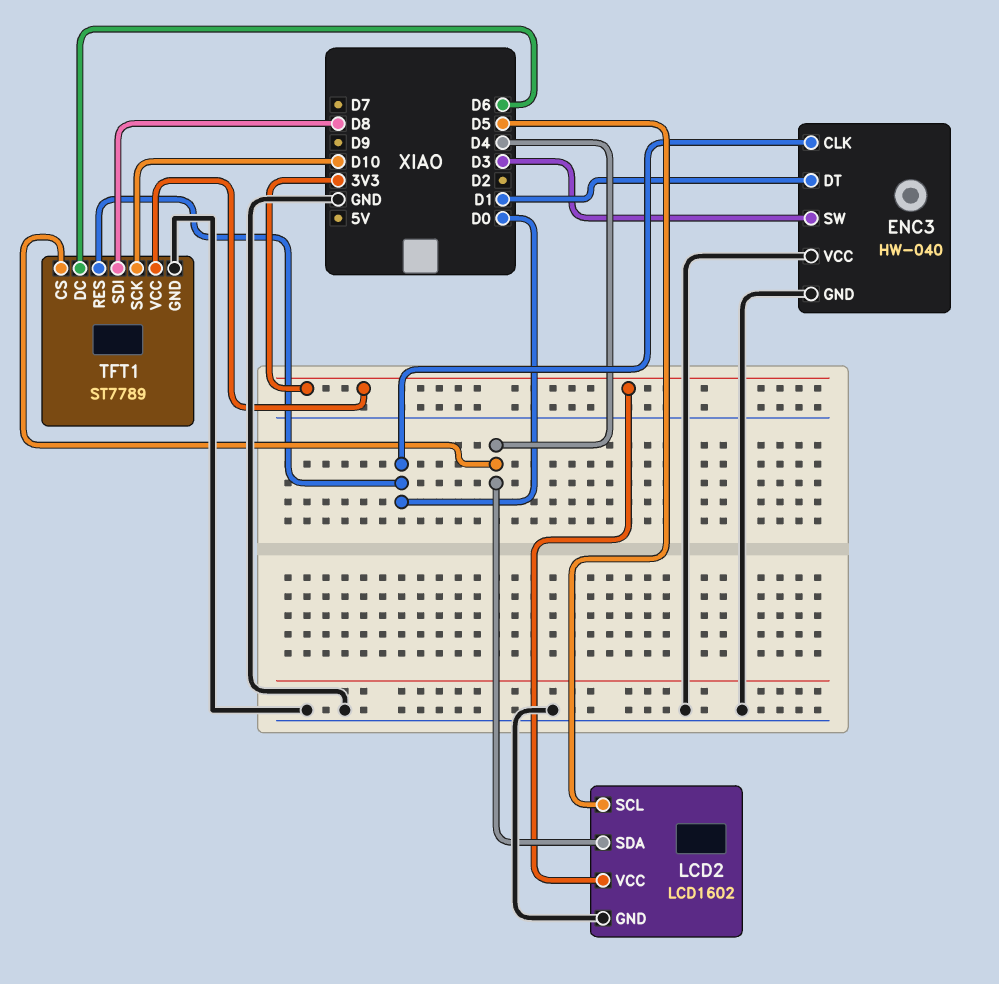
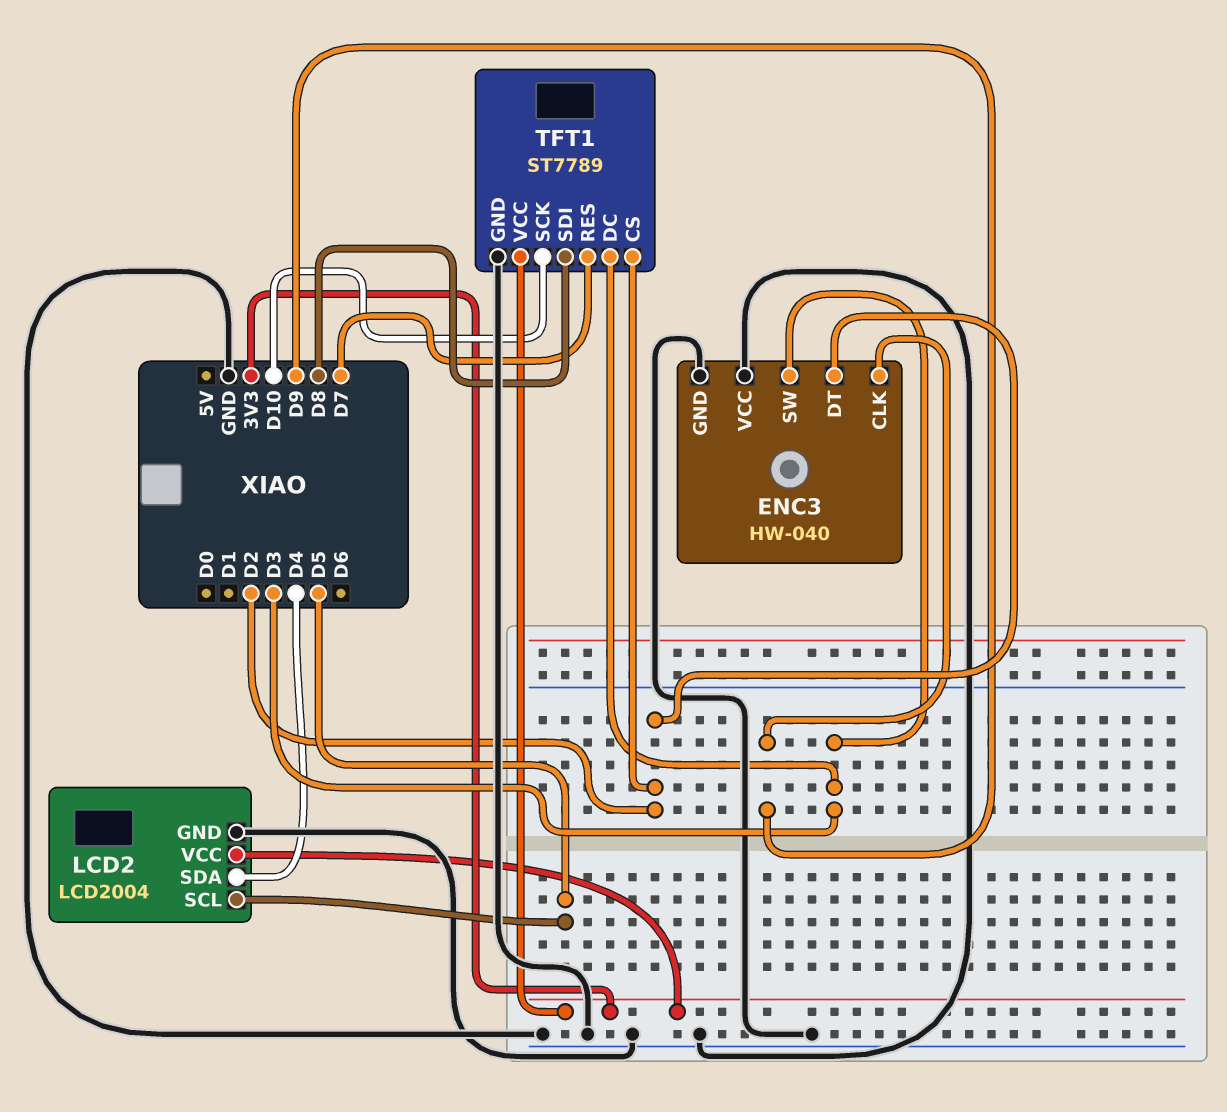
ENC3 pin CLK: D0 -> D9
ENC3 pin DT: D1 -> D2
LCD2: LCD1602 -> LCD2004
TFT1 pin CS: D4 -> D2
TFT1 pin DC: D6 -> D3
TFT1 pin RES: D0 -> D7

